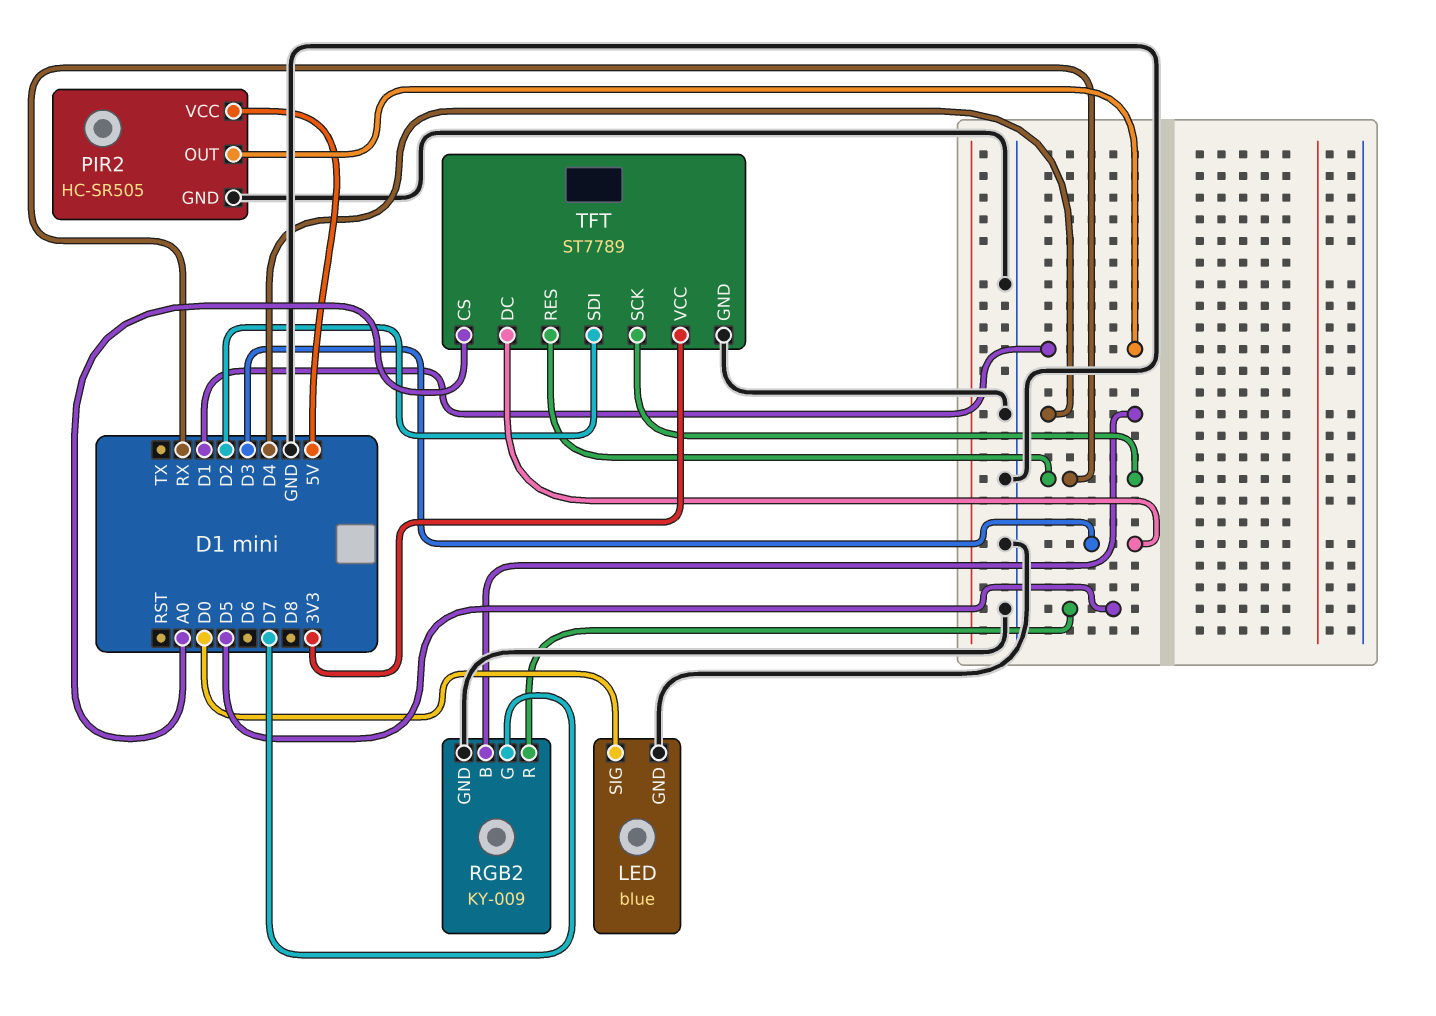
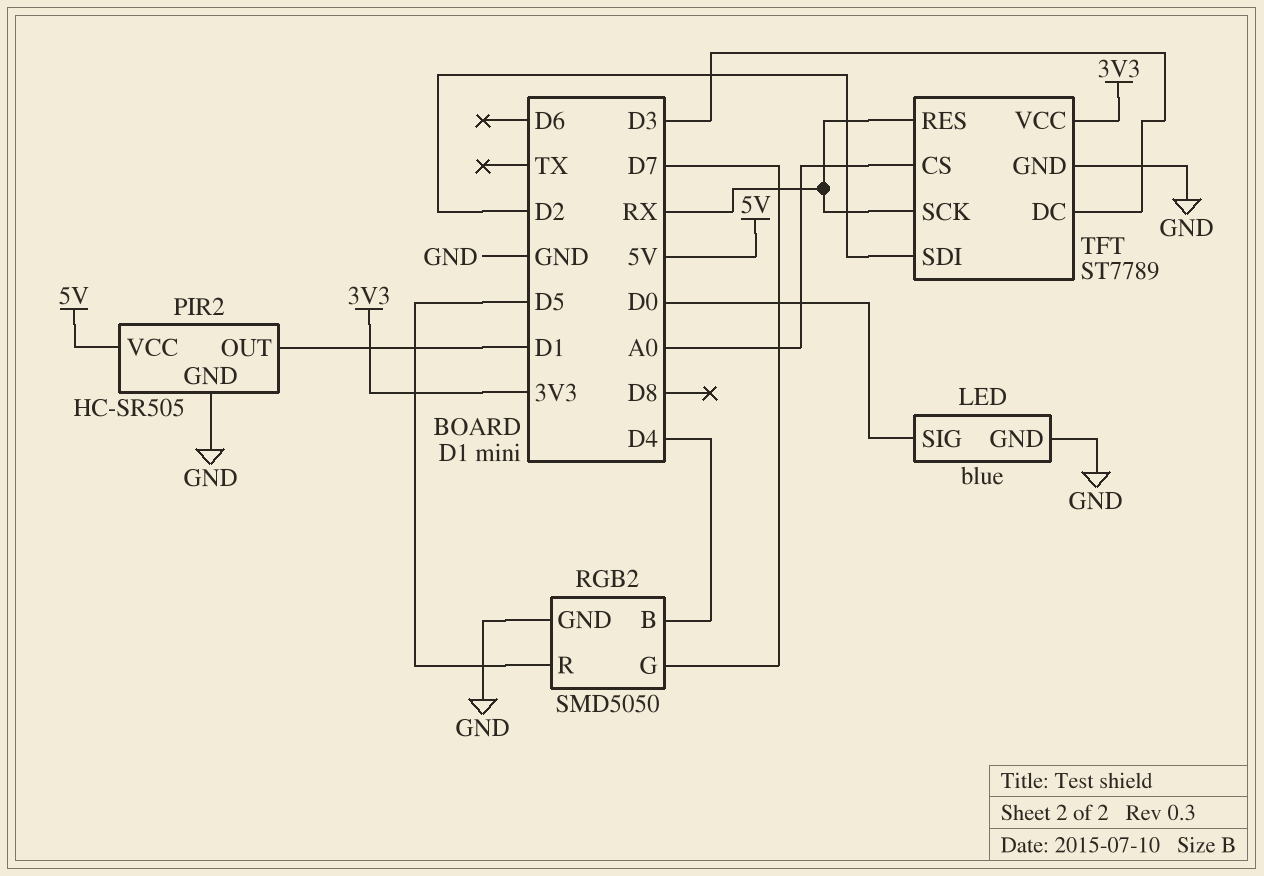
RGB2: KY-009 -> SMD5050

